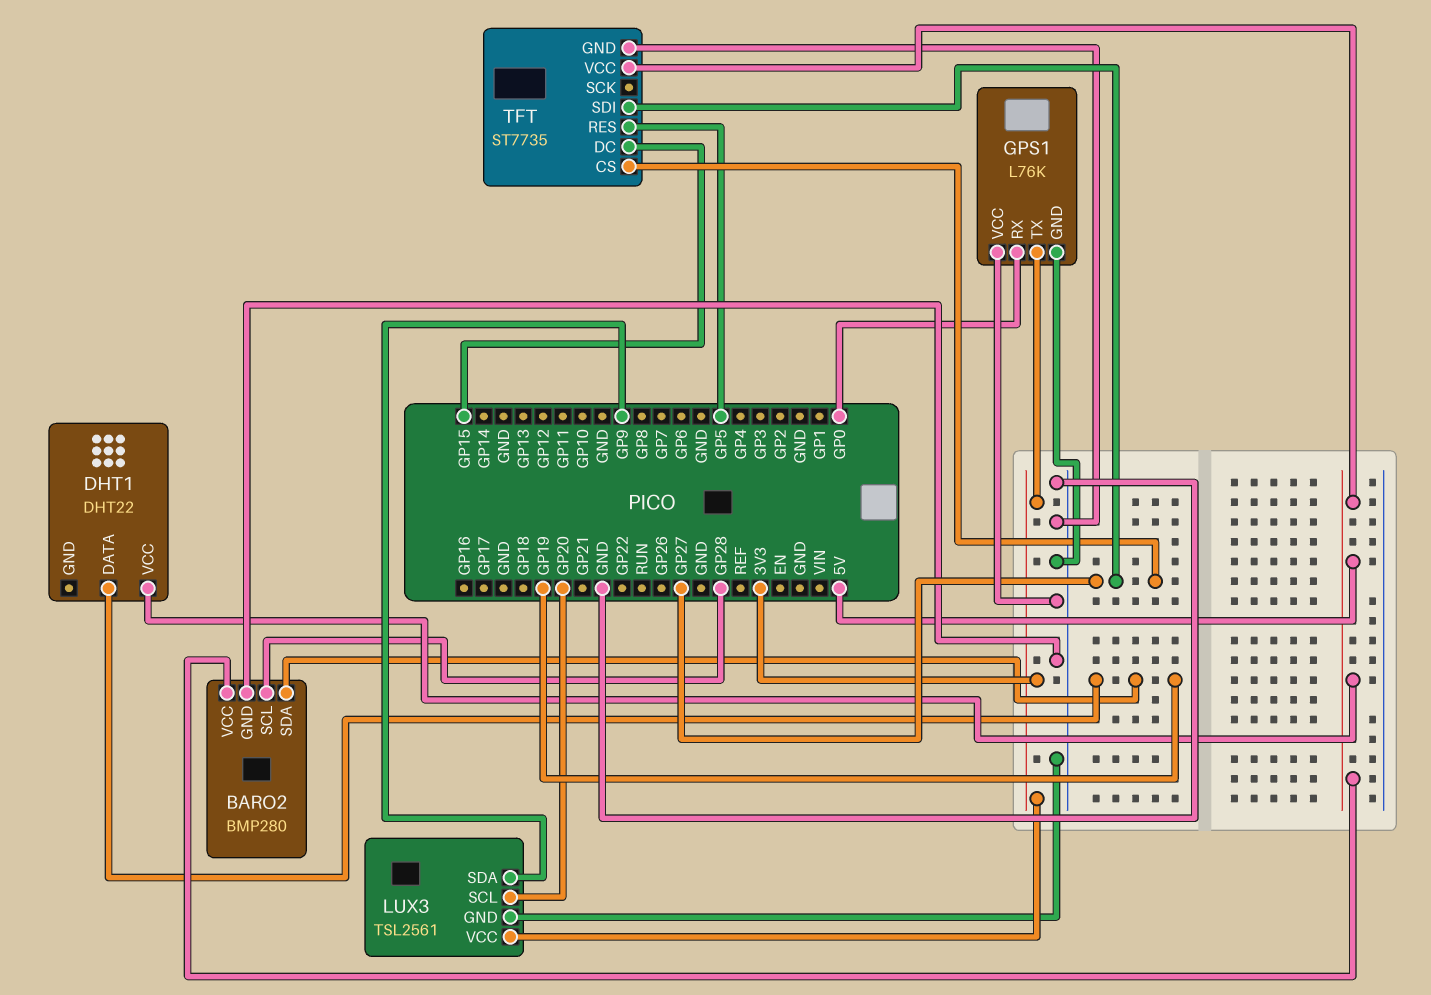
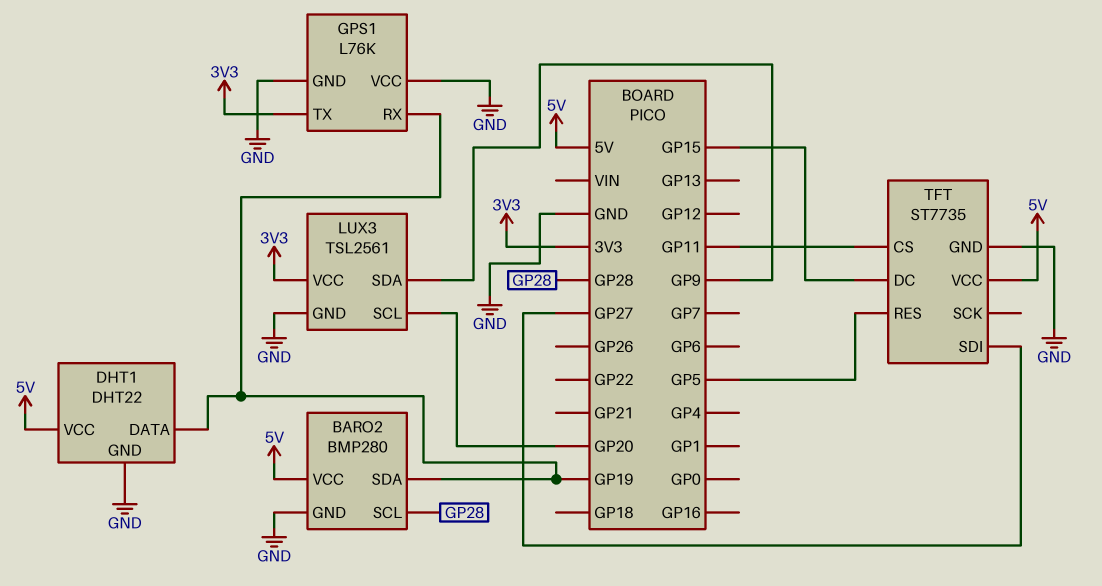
DHT1 pin GND: none -> GND
GPS1 pin RX: GP0 -> GP19
TFT pin CS: GP27 -> GP11

